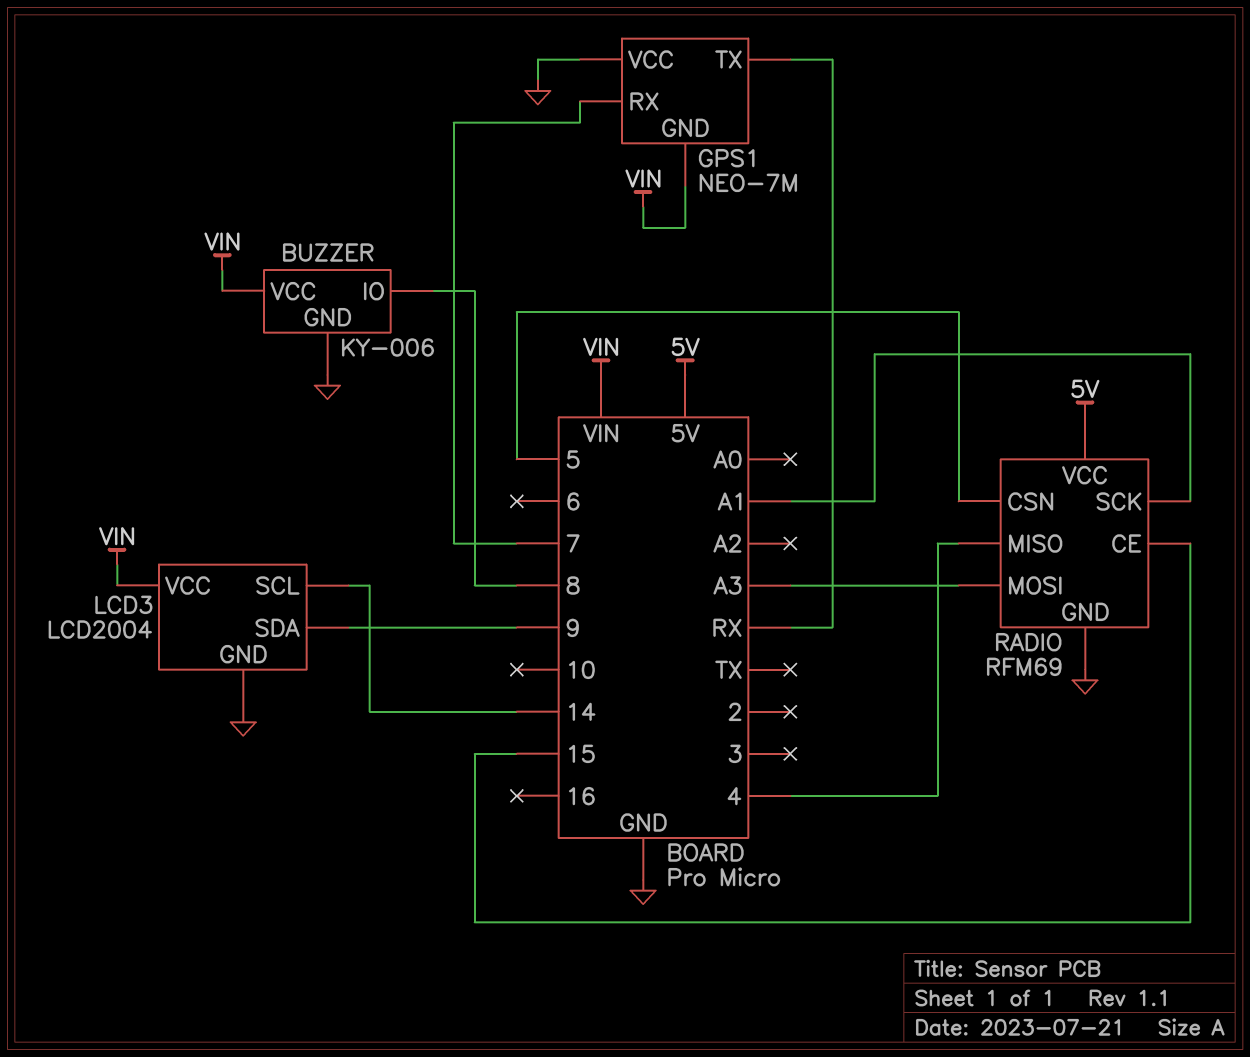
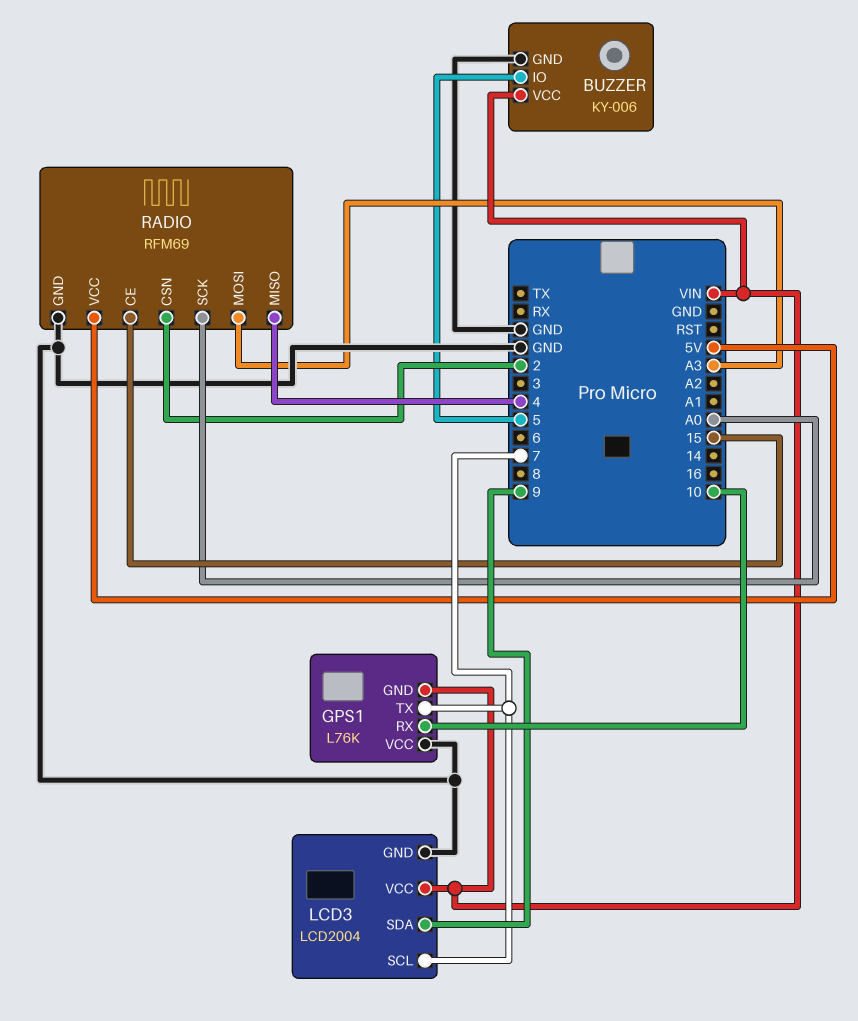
BUZZER pin IO: 8 -> 5
GPS1: NEO-7M -> L76K
GPS1 pin RX: 7 -> 10
GPS1 pin TX: RX -> 7
LCD3 pin SCL: 14 -> 7
RADIO pin CSN: 5 -> 2
RADIO pin SCK: A1 -> A0

